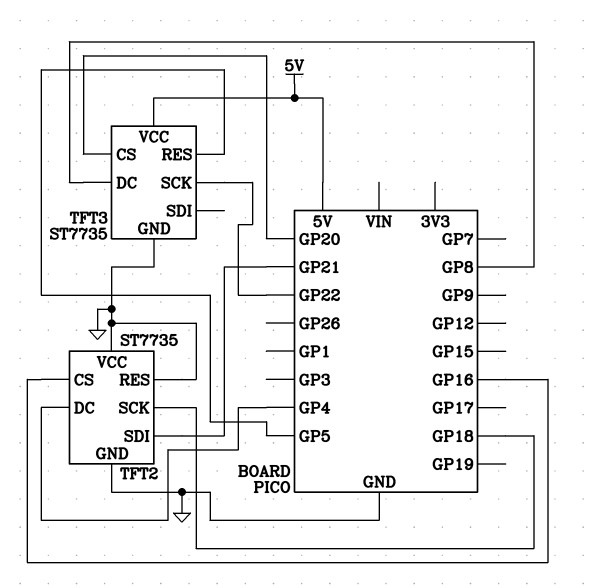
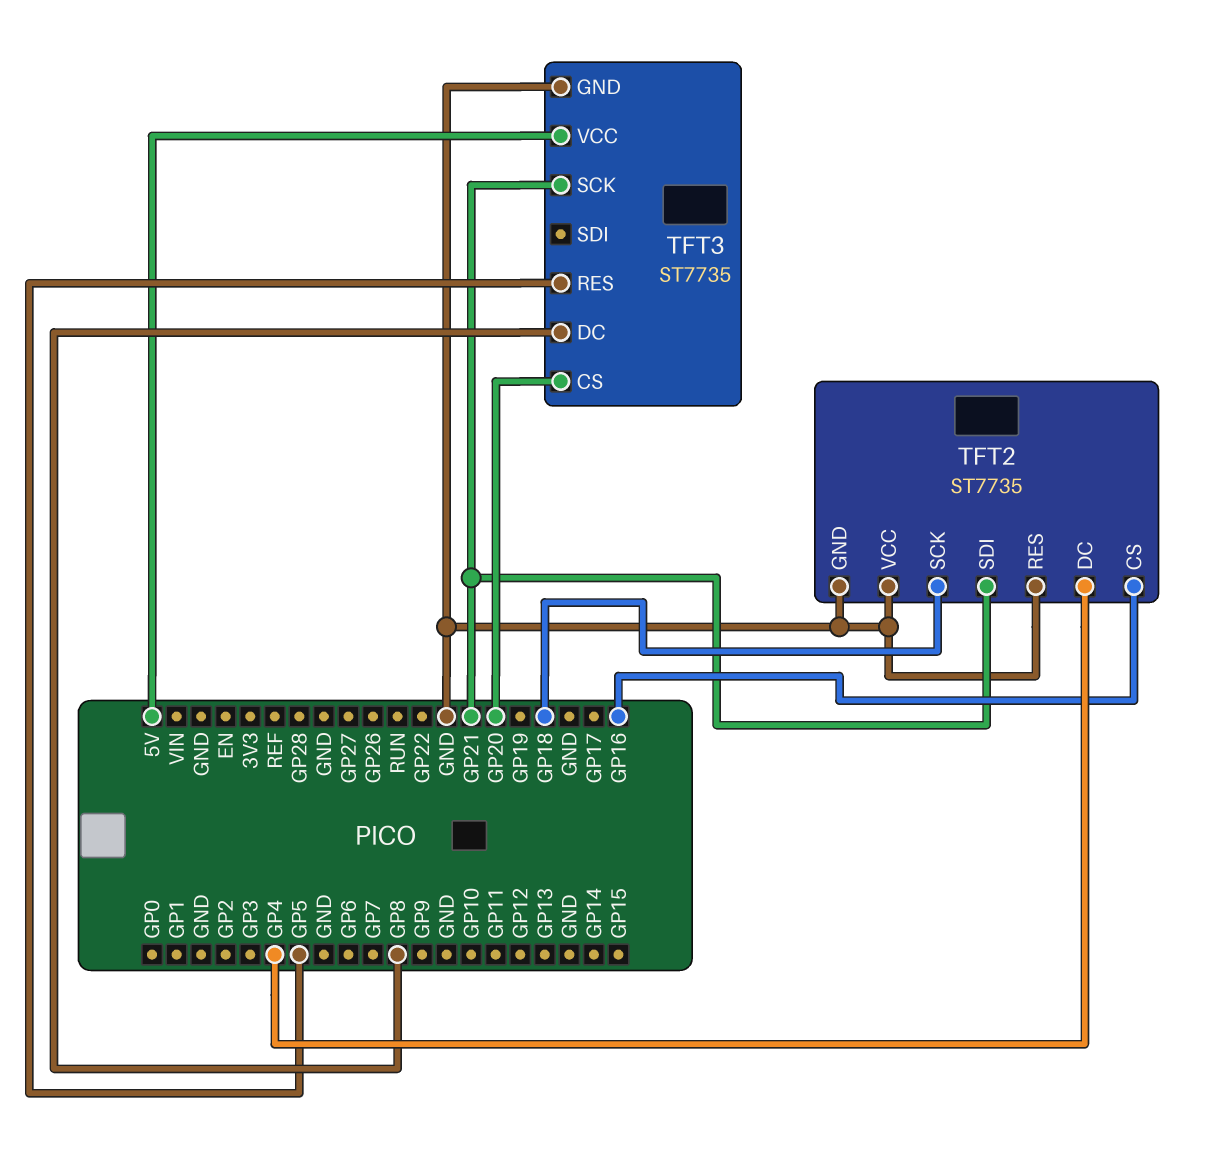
TFT3 pin SCK: GP22 -> GP21

